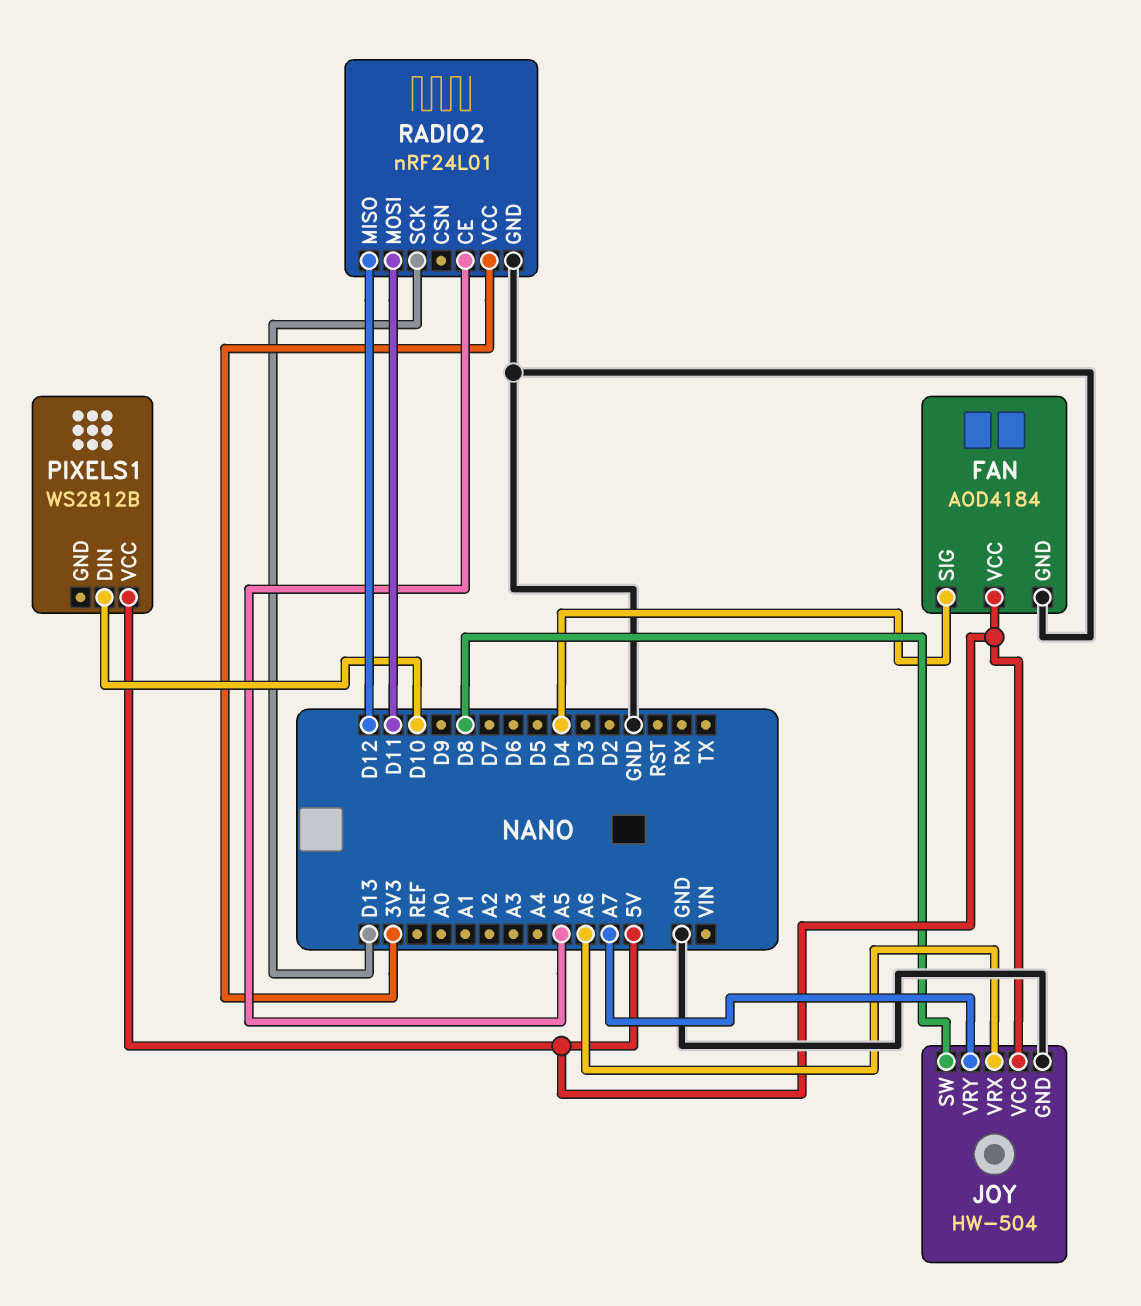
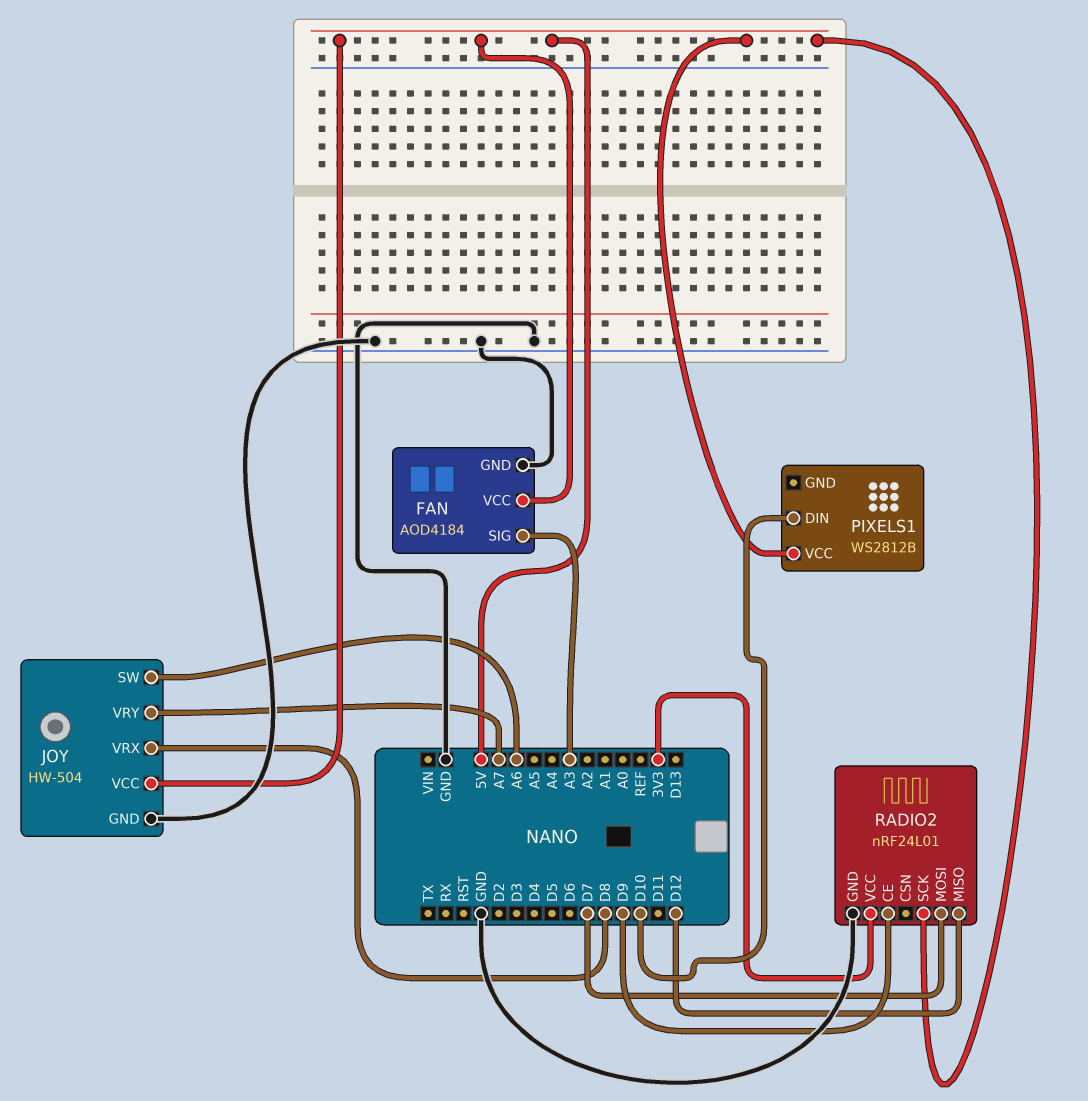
FAN pin SIG: D4 -> A3
JOY pin SW: D8 -> A6
JOY pin VRX: A6 -> D8
RADIO2 pin CE: A5 -> D9
RADIO2 pin MOSI: D11 -> D7
RADIO2 pin SCK: D13 -> 5V

